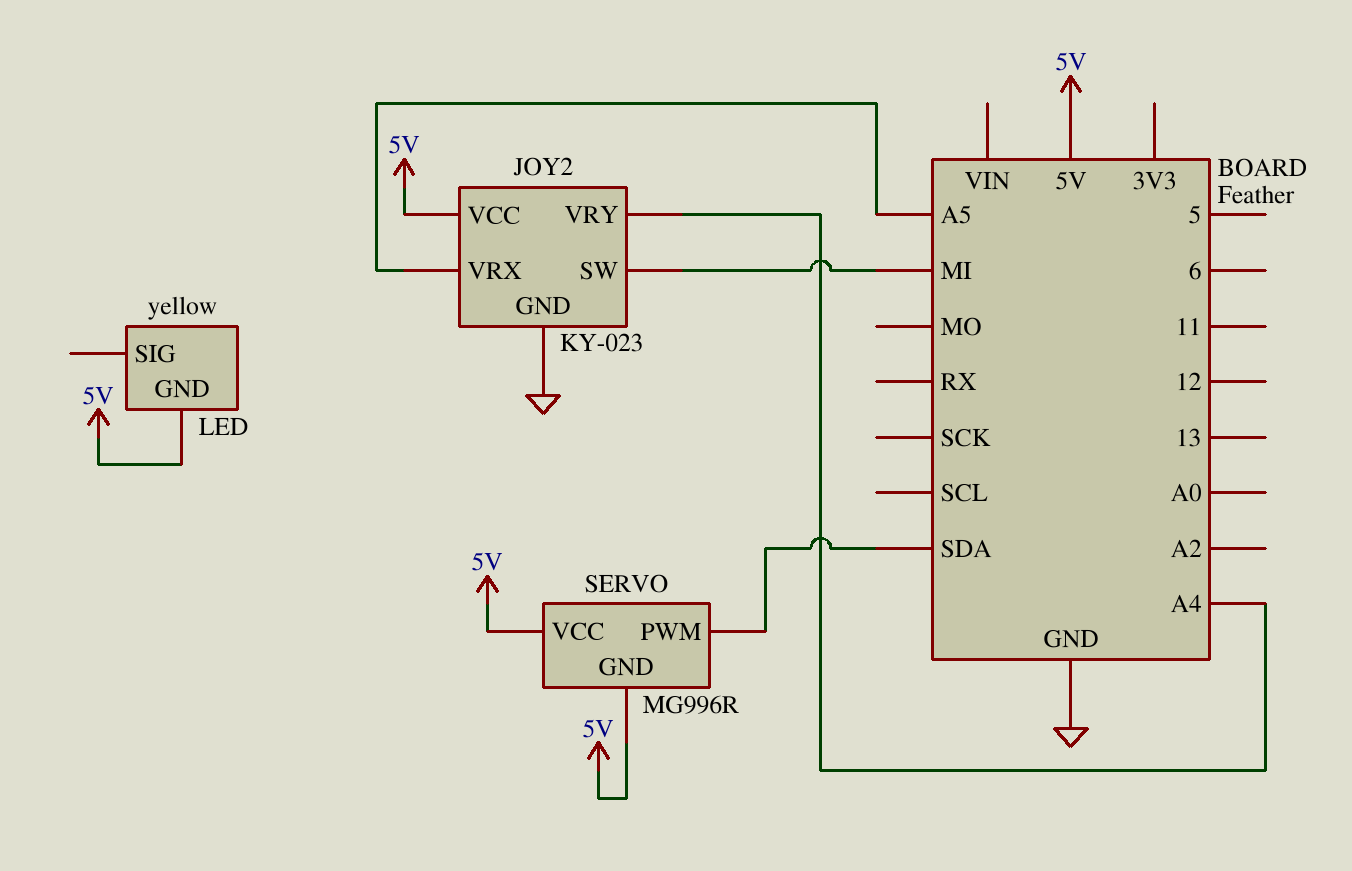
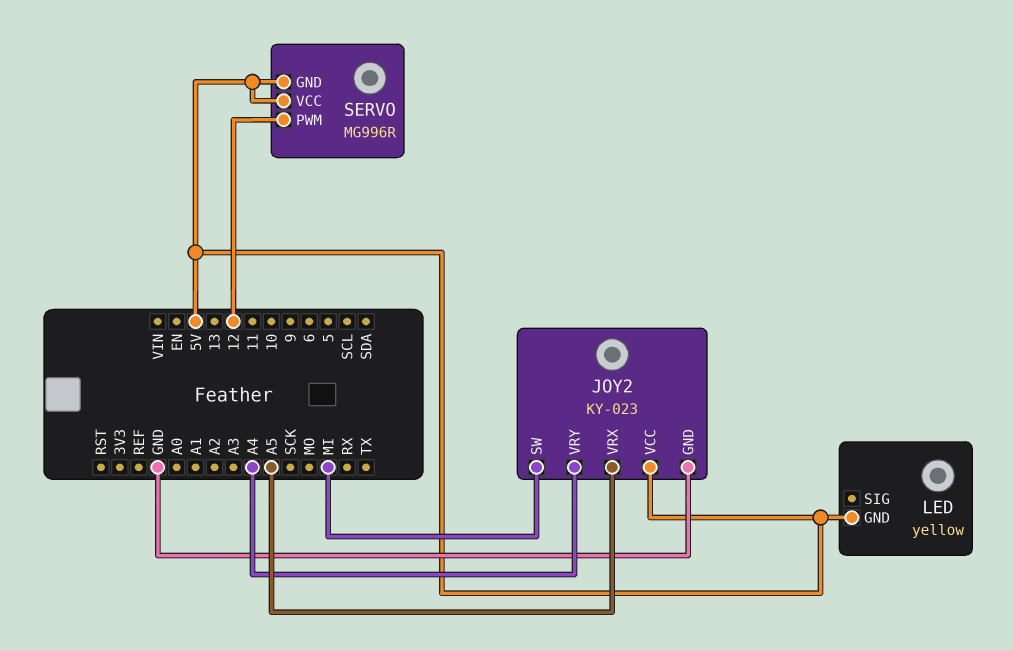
SERVO pin PWM: SDA -> 12

